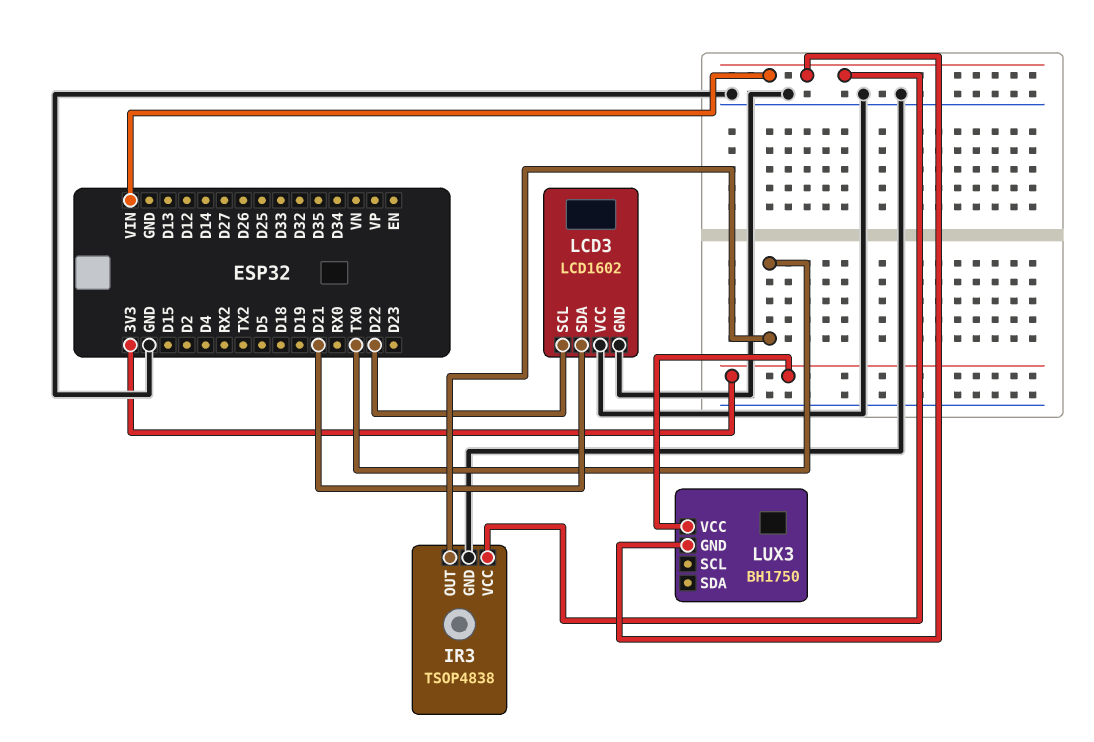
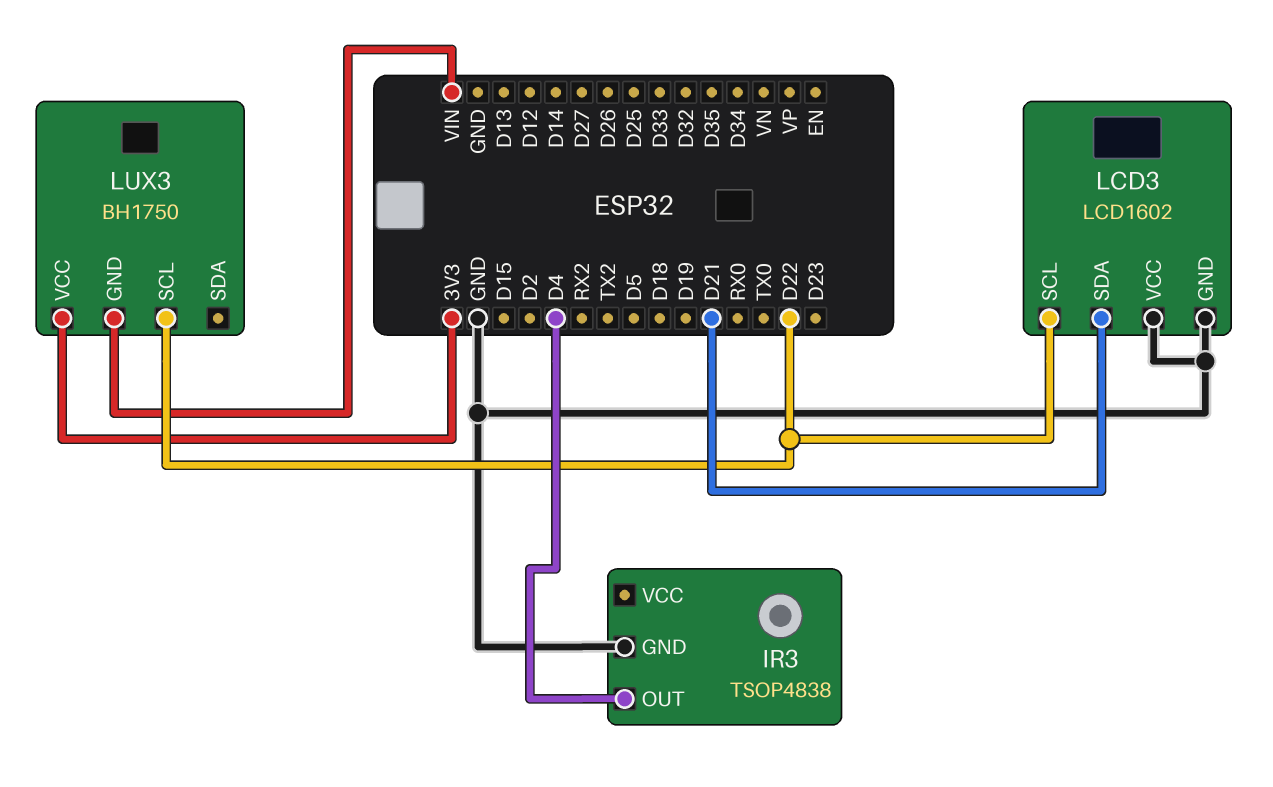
IR3 pin OUT: TX0 -> D4
IR3 pin VCC: VIN -> none
LUX3 pin SCL: none -> D22

